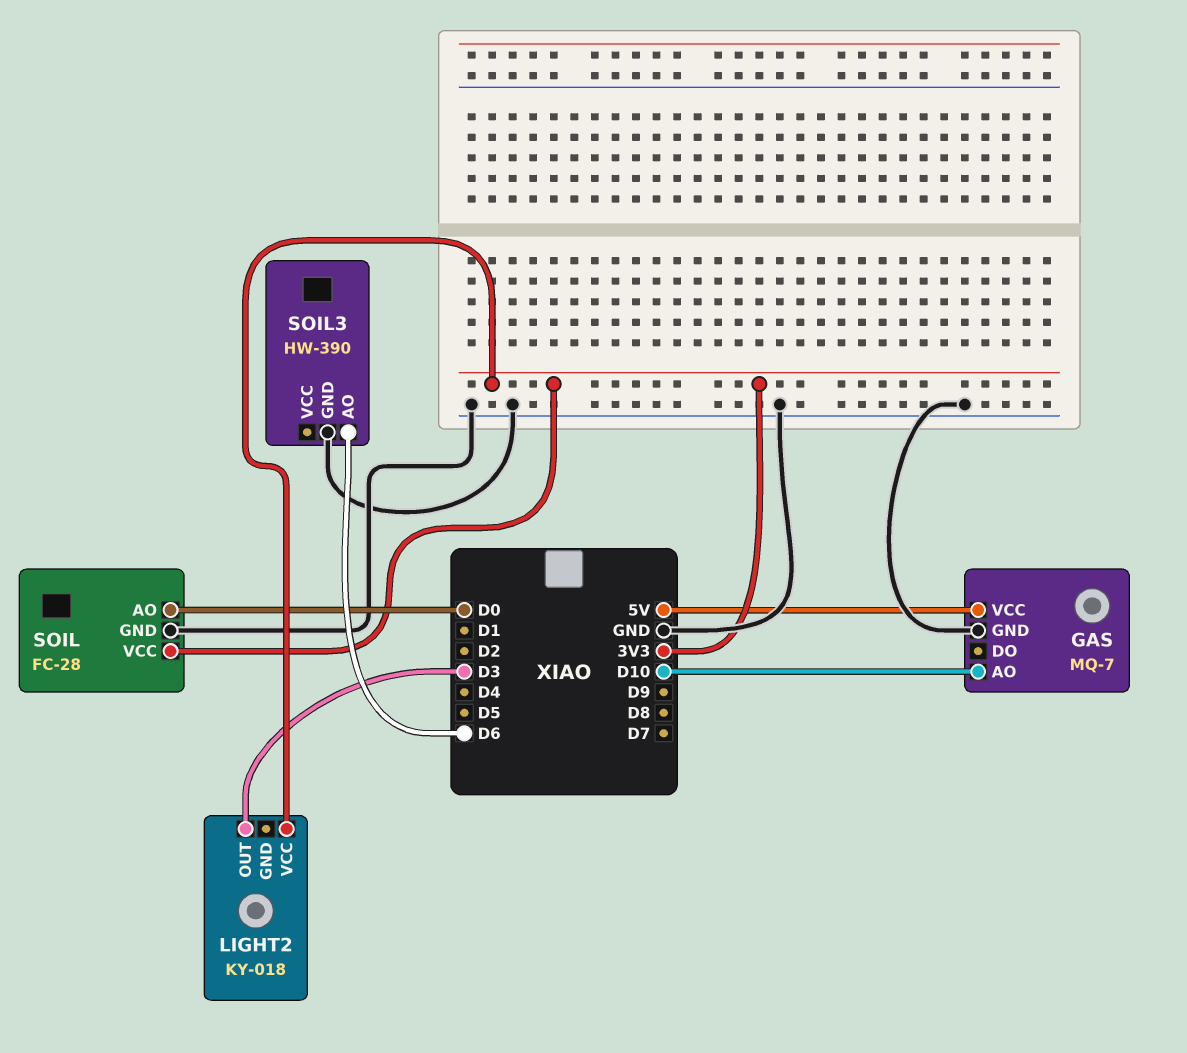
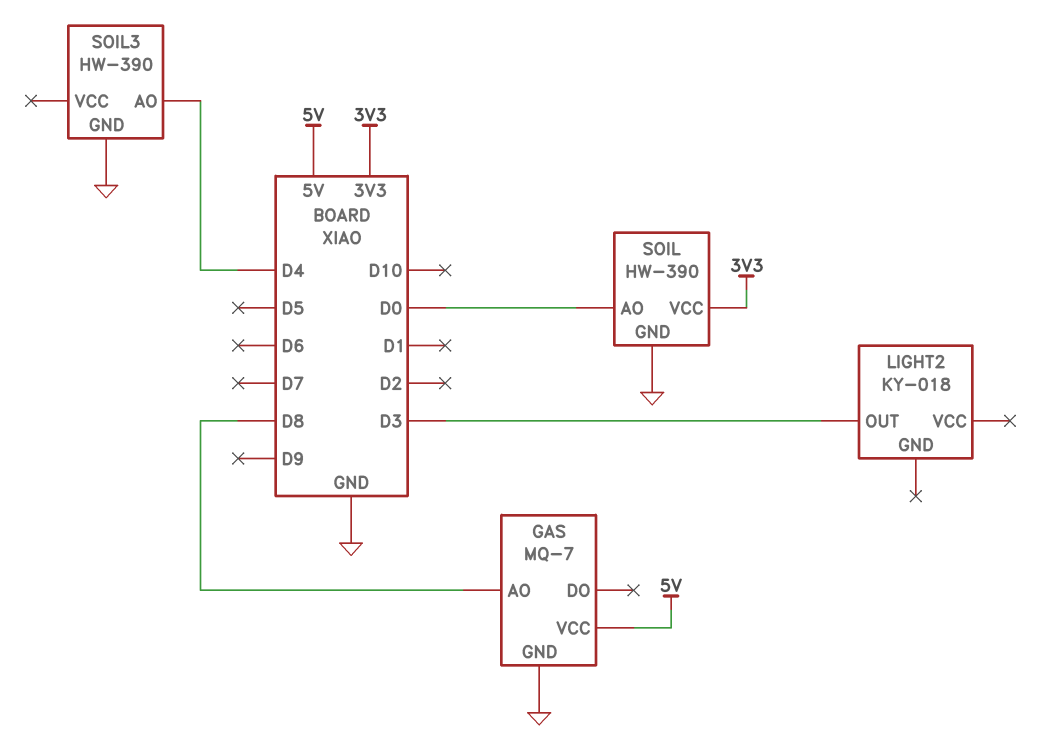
GAS pin AO: D10 -> D8
LIGHT2 pin VCC: 3V3 -> none
SOIL: FC-28 -> HW-390
SOIL3 pin AO: D6 -> D4

